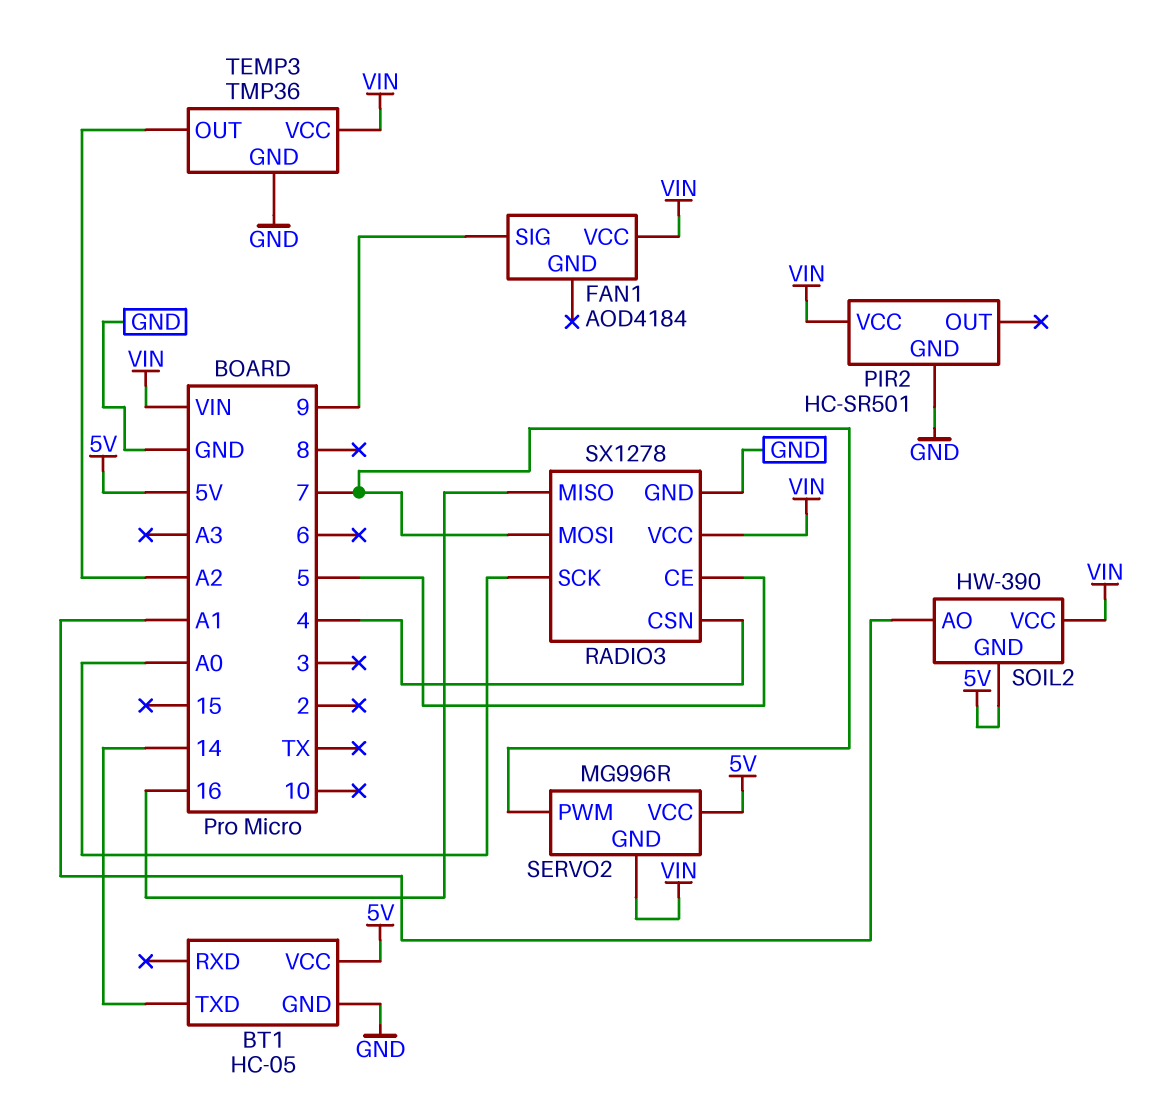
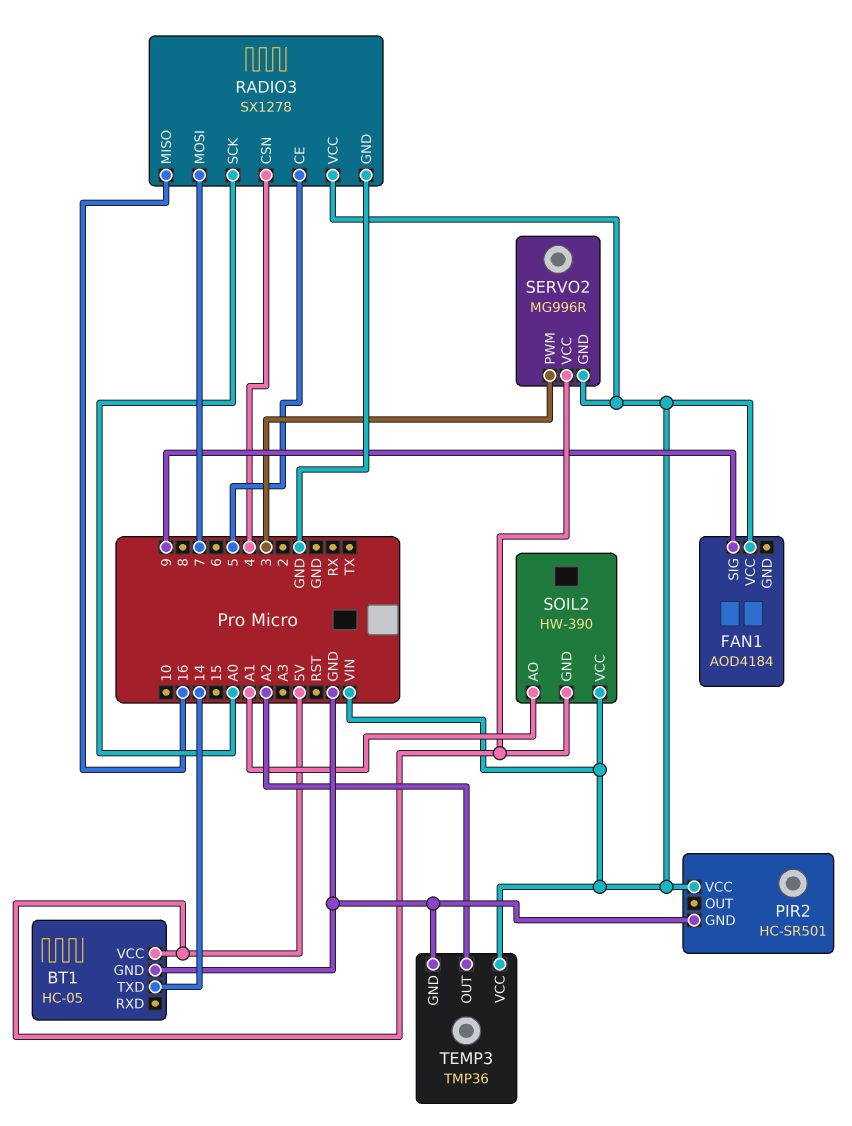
SERVO2 pin PWM: 7 -> 3

